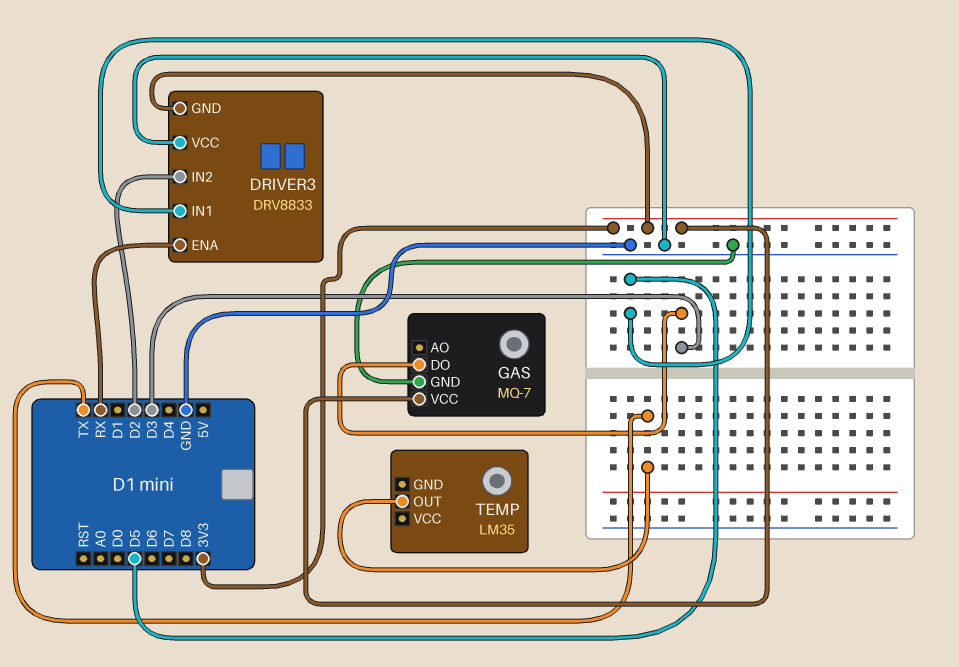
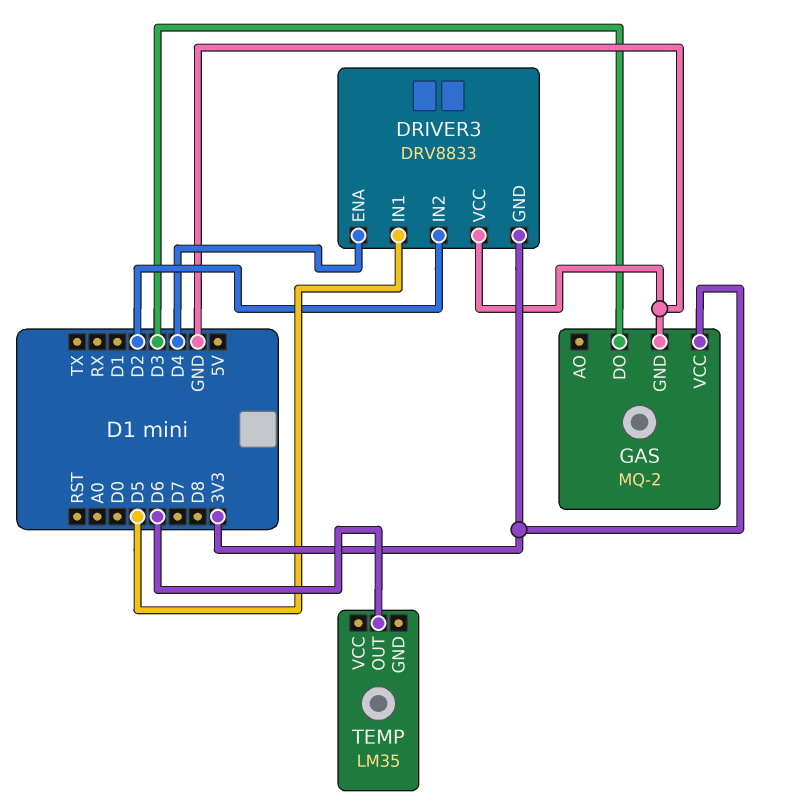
DRIVER3 pin ENA: RX -> D4
GAS: MQ-7 -> MQ-2
TEMP pin OUT: TX -> D6

